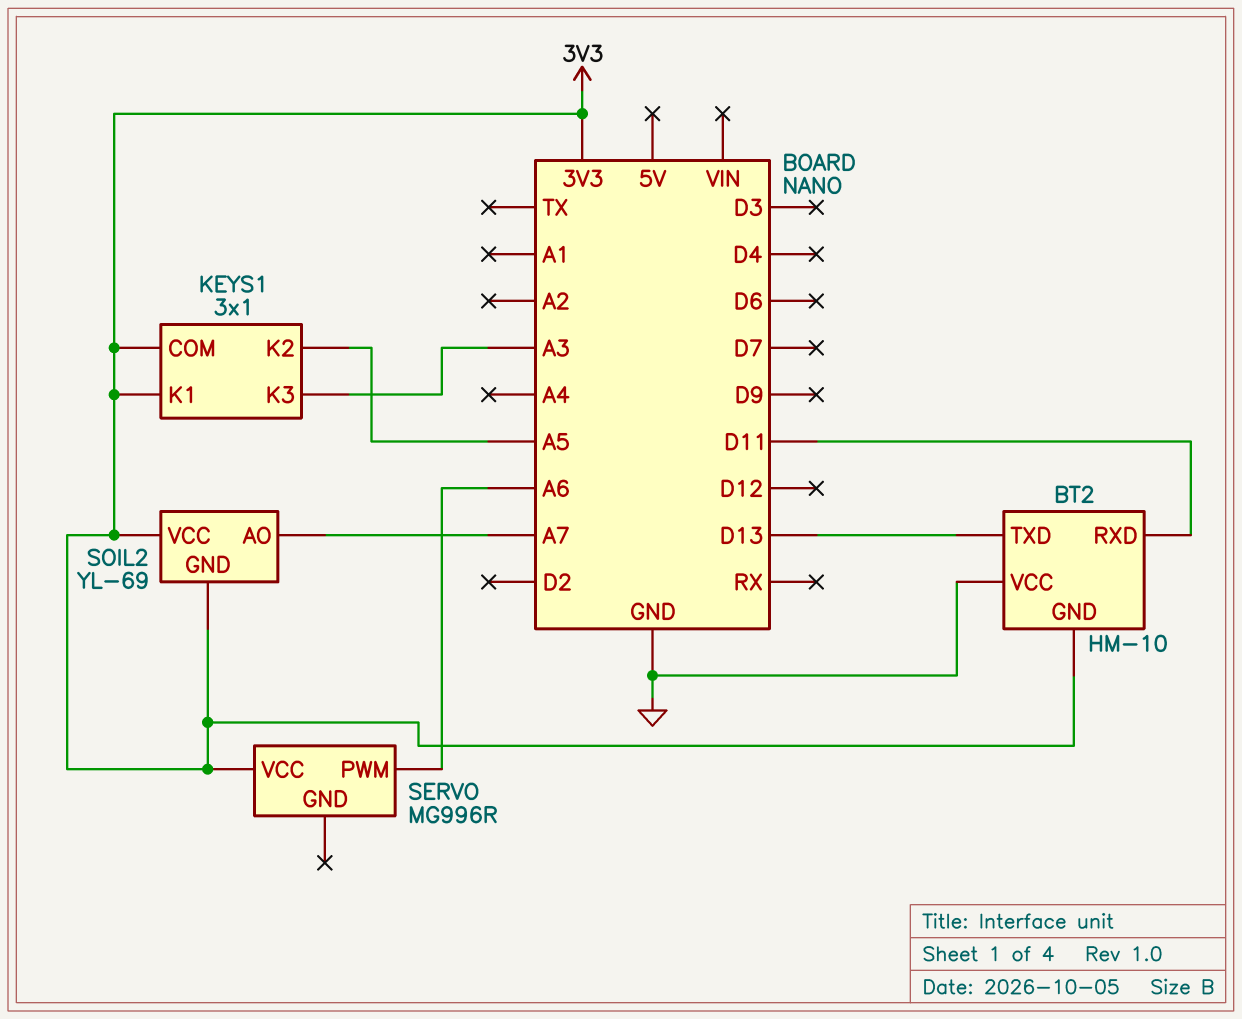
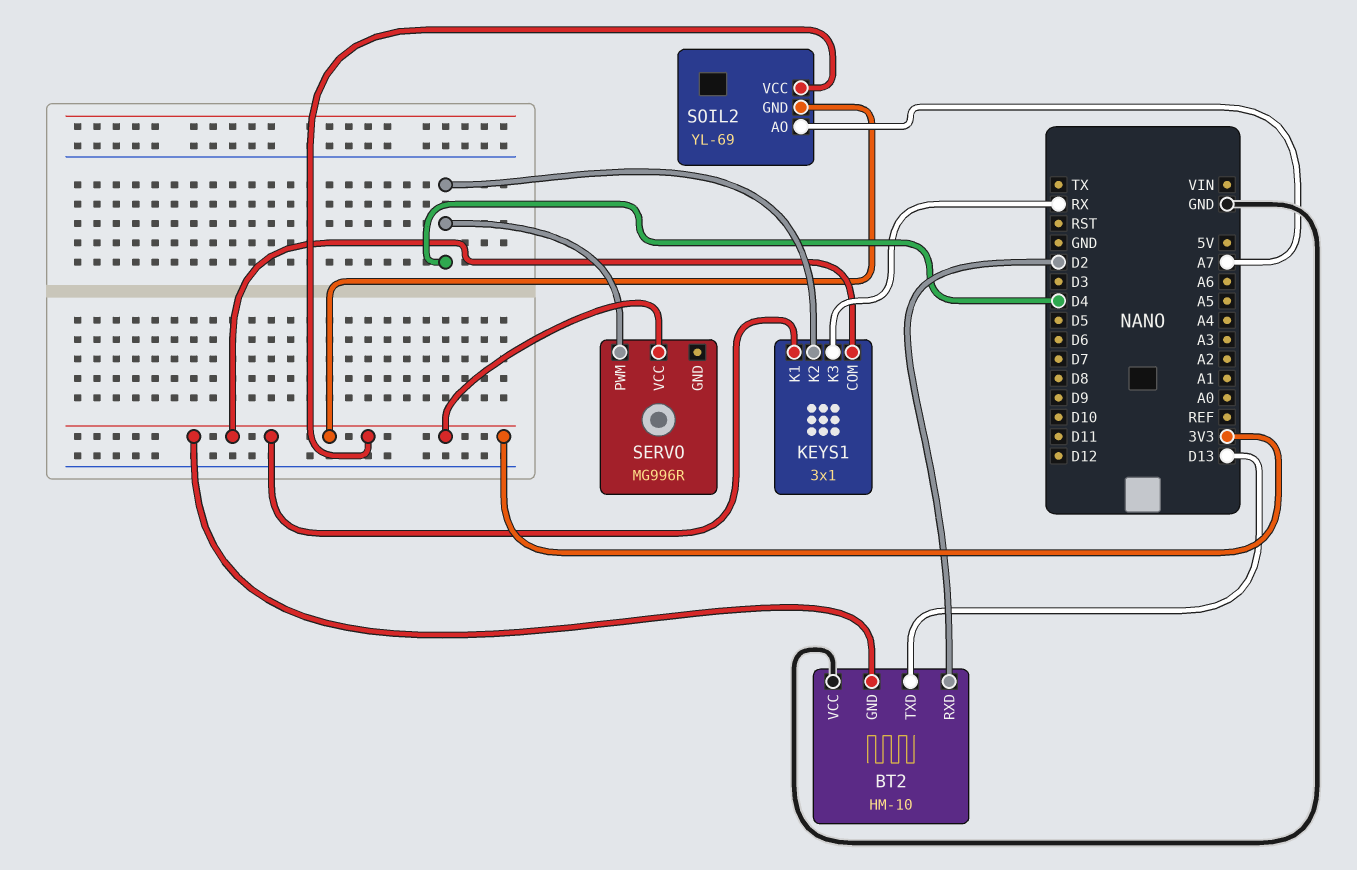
BT2 pin RXD: D11 -> D2
KEYS1 pin K2: A5 -> D4
KEYS1 pin K3: A3 -> RX
SERVO pin PWM: A6 -> D4

